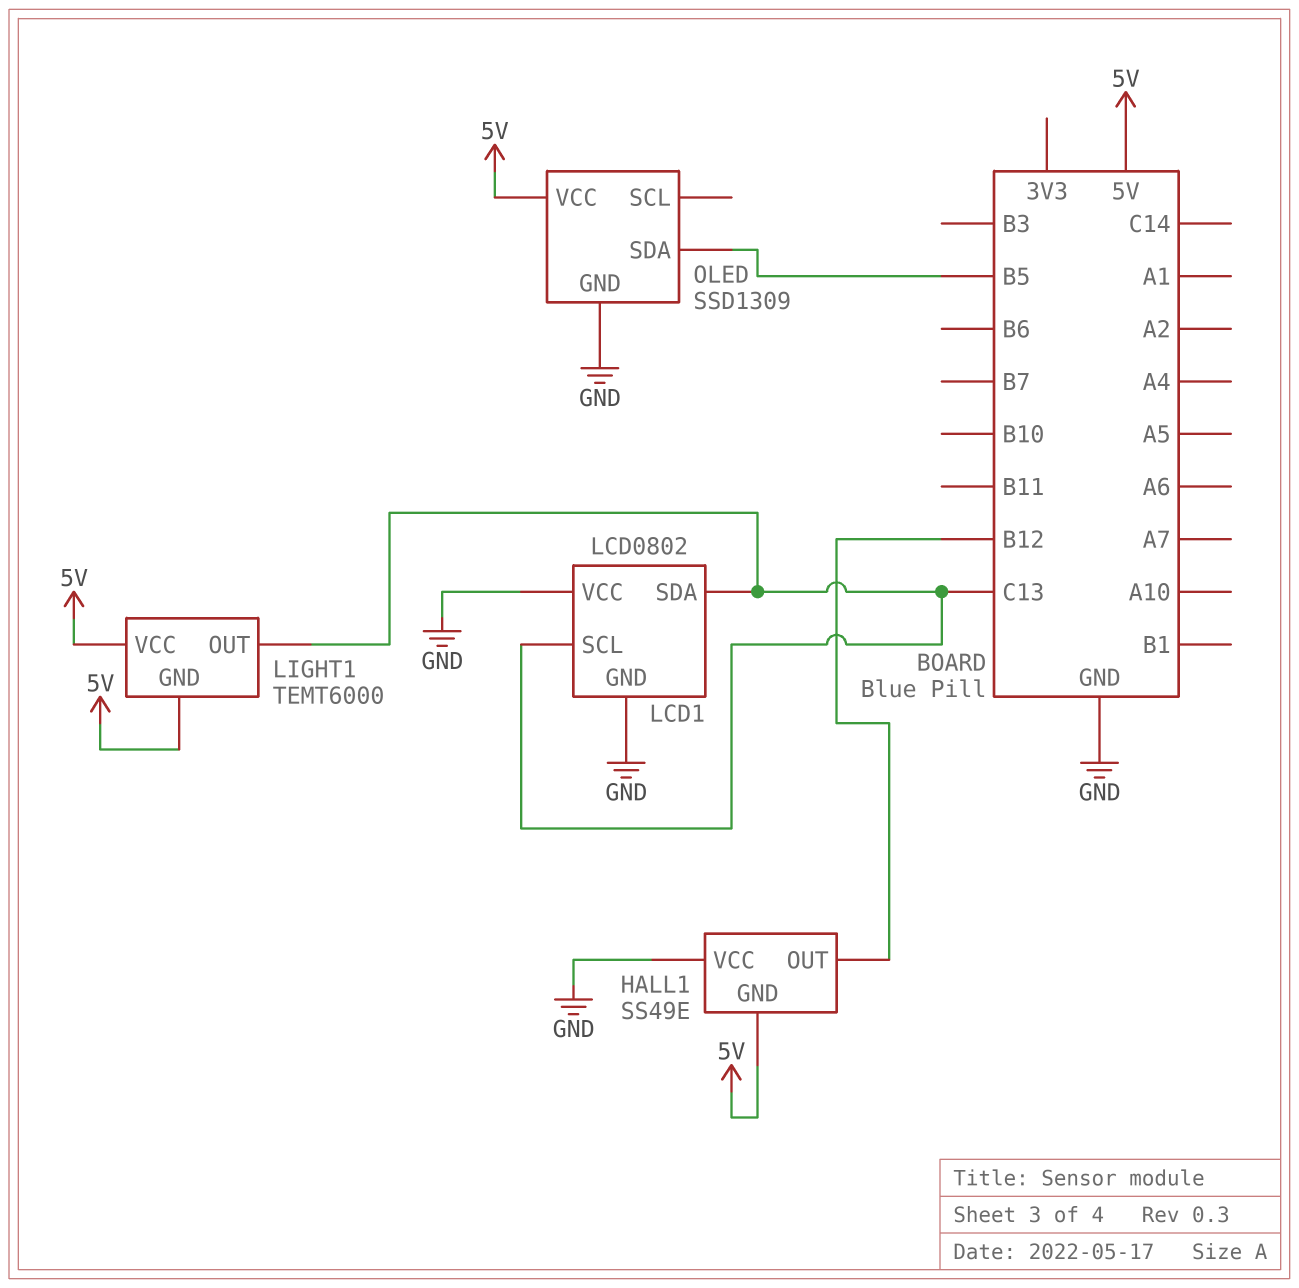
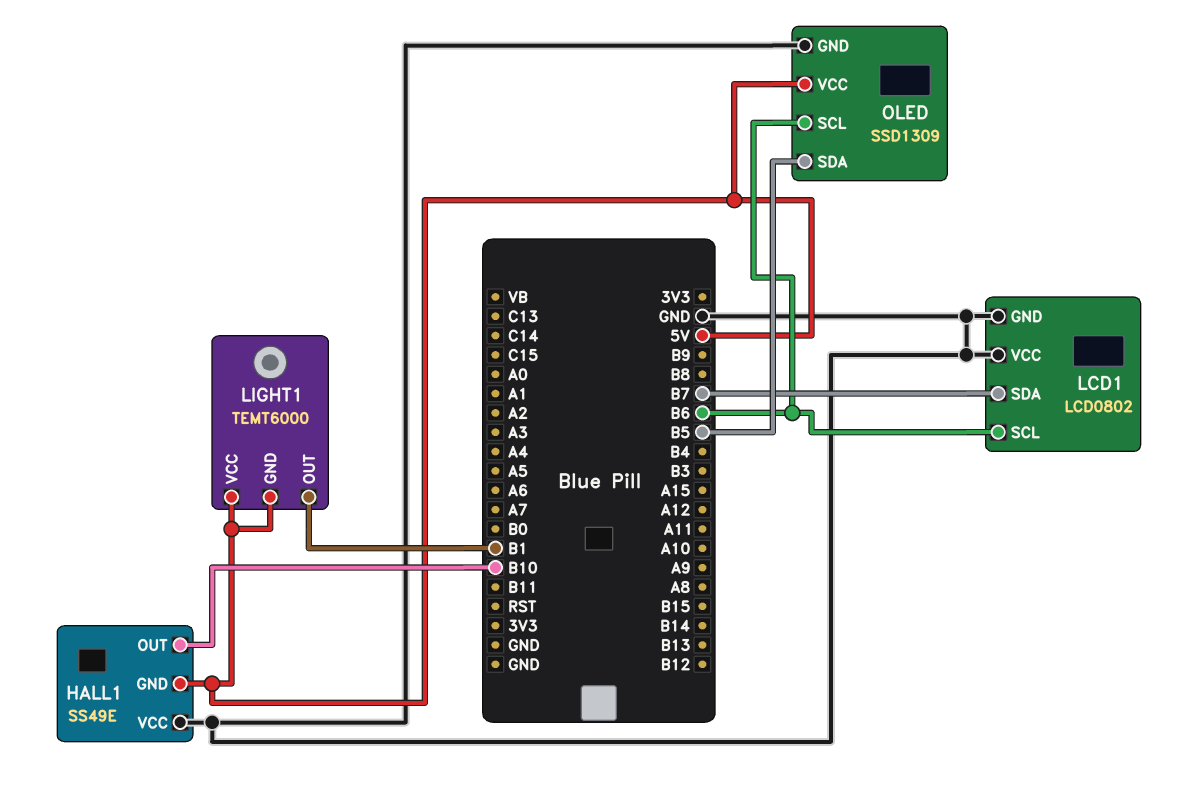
HALL1 pin OUT: B12 -> B10
LCD1 pin SCL: C13 -> B6
LCD1 pin SDA: C13 -> B7
LIGHT1 pin OUT: C13 -> B1
OLED pin SCL: none -> B6

